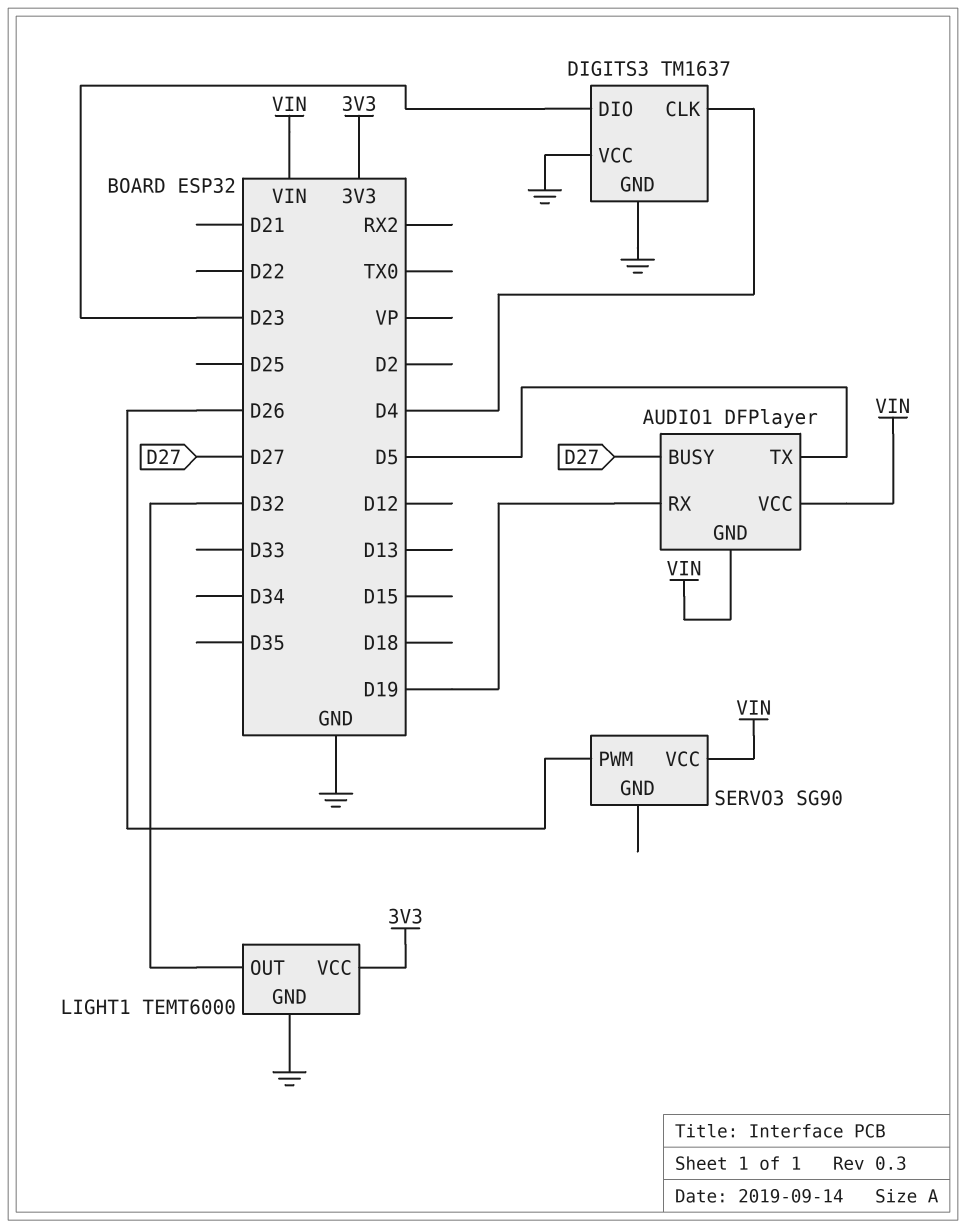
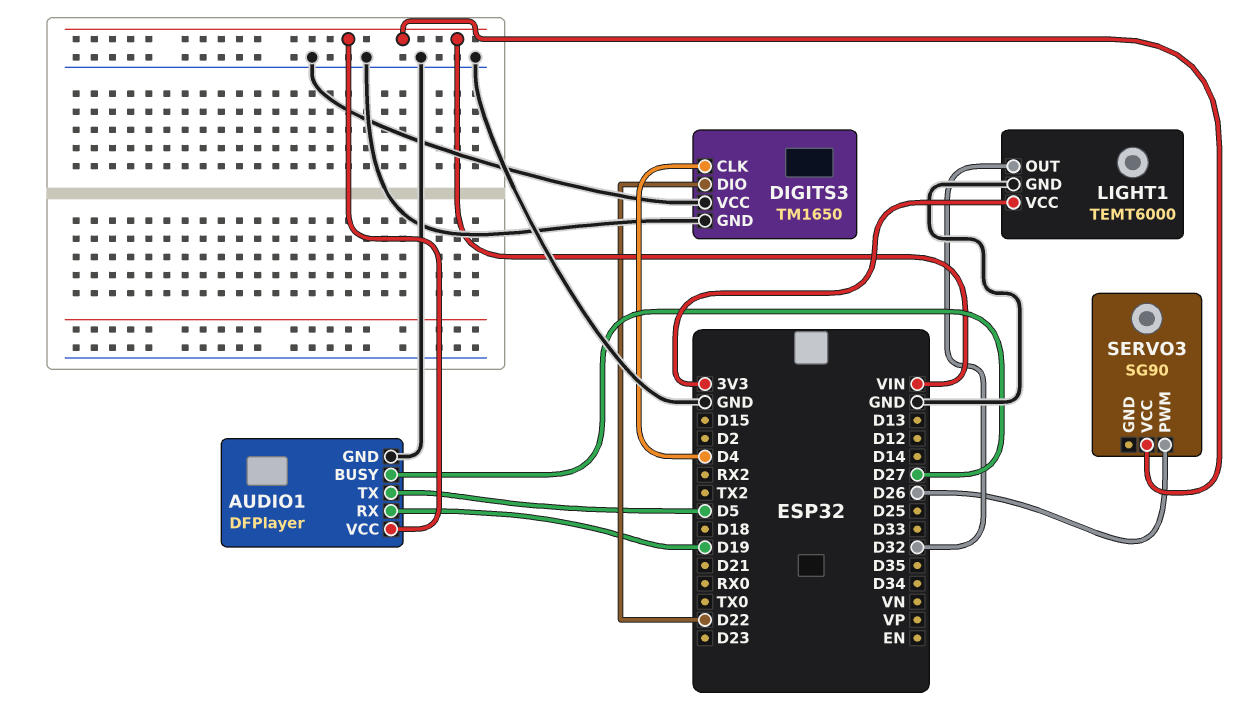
AUDIO1 pin GND: VIN -> GND
DIGITS3: TM1637 -> TM1650
DIGITS3 pin DIO: D23 -> D22

